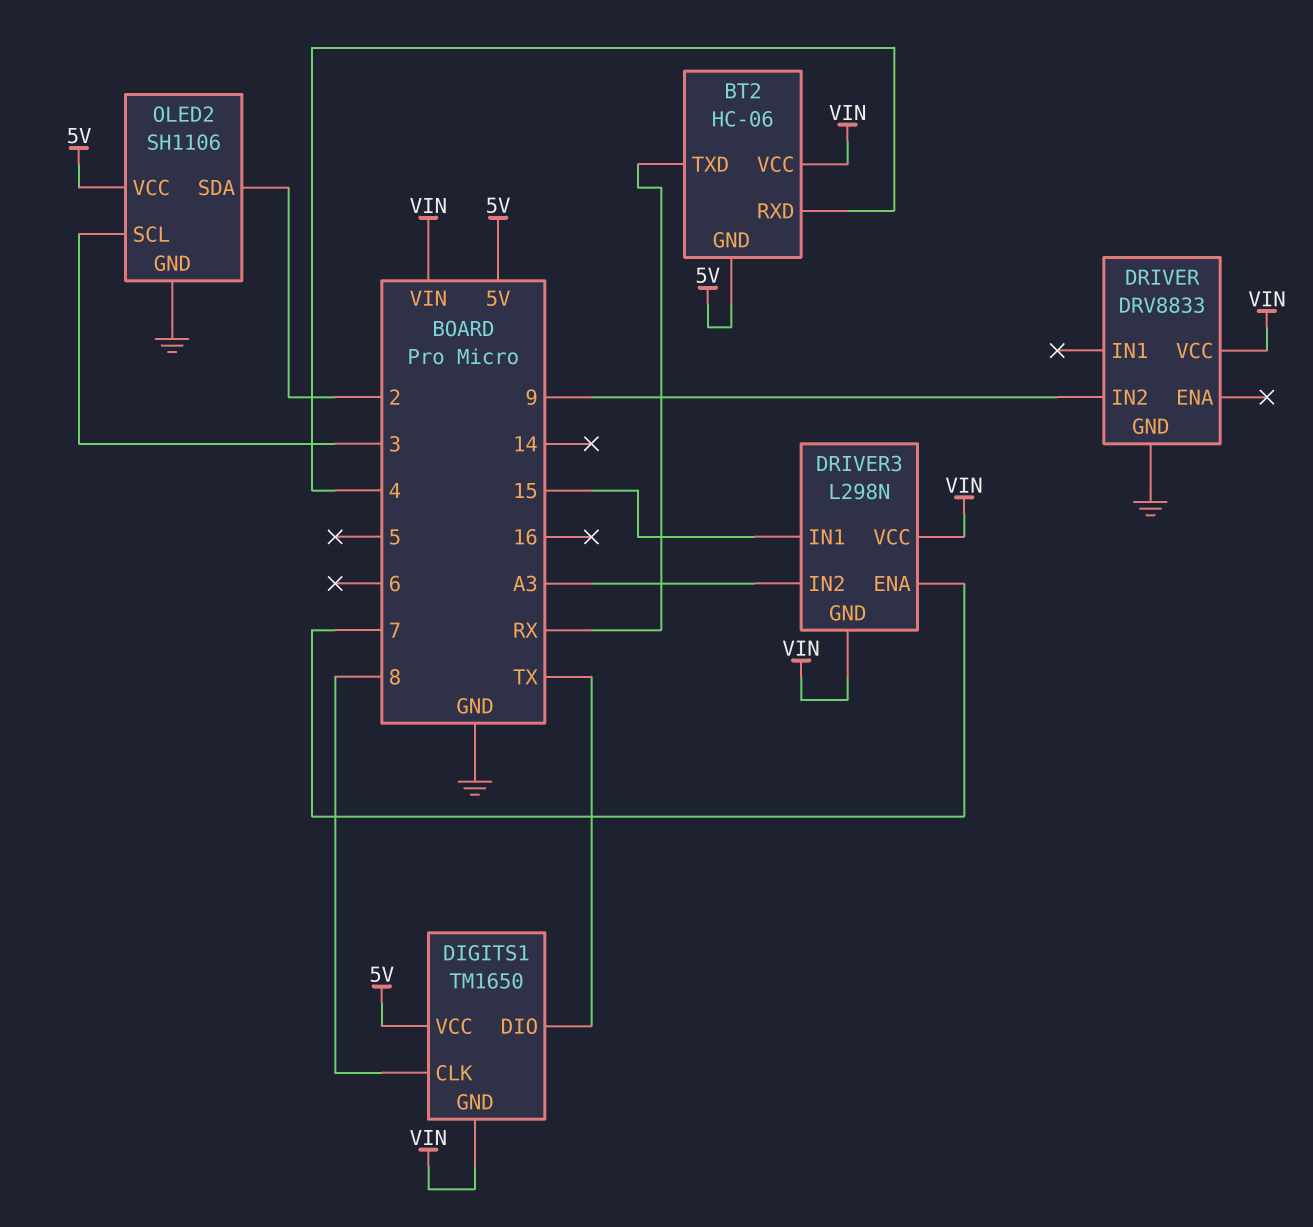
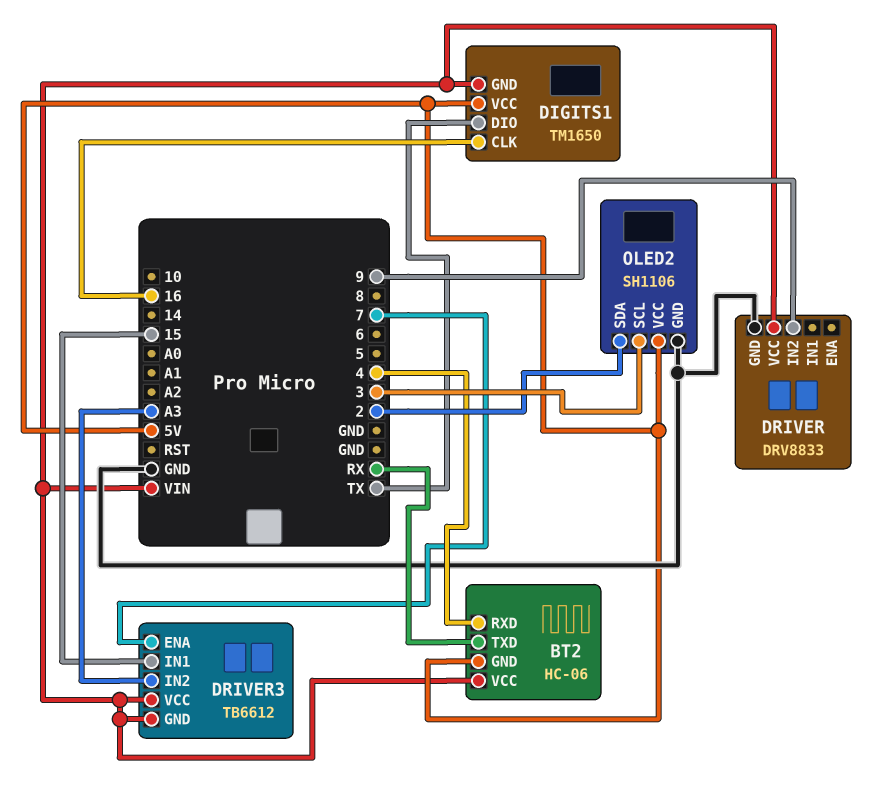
DIGITS1 pin CLK: 8 -> 16
DRIVER3: L298N -> TB6612

